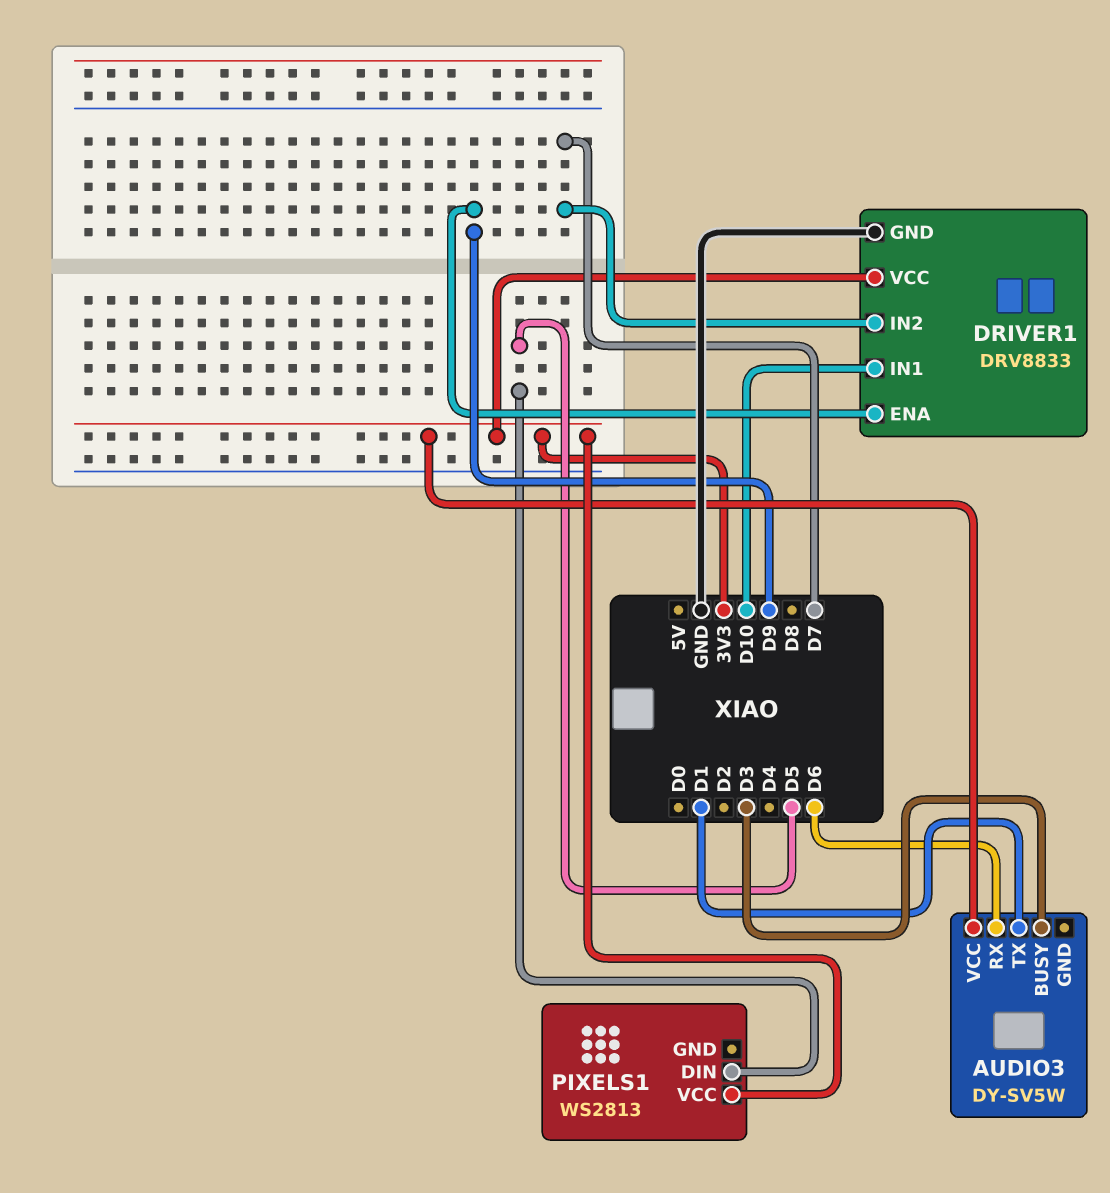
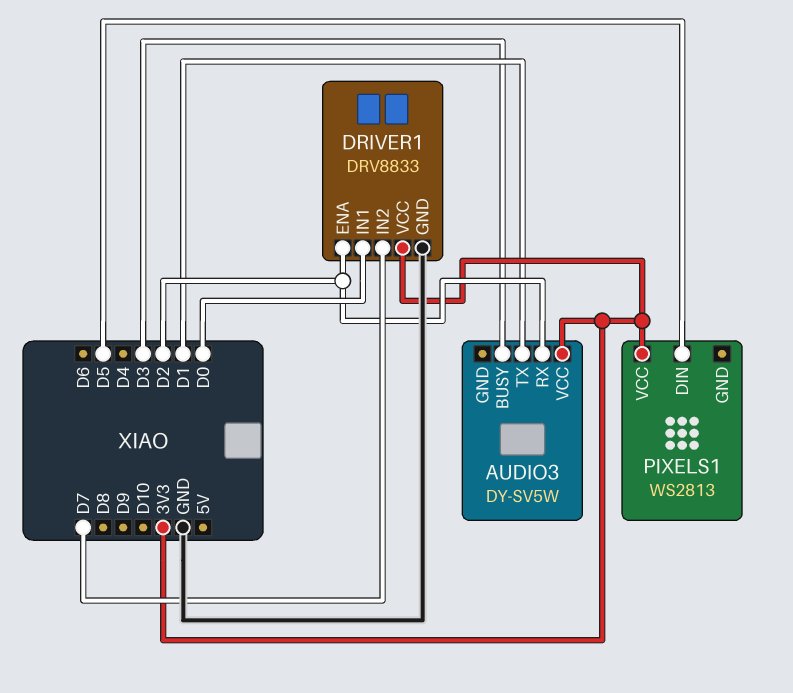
AUDIO3 pin RX: D6 -> D2
DRIVER1 pin ENA: D9 -> D2
DRIVER1 pin IN1: D10 -> D0

